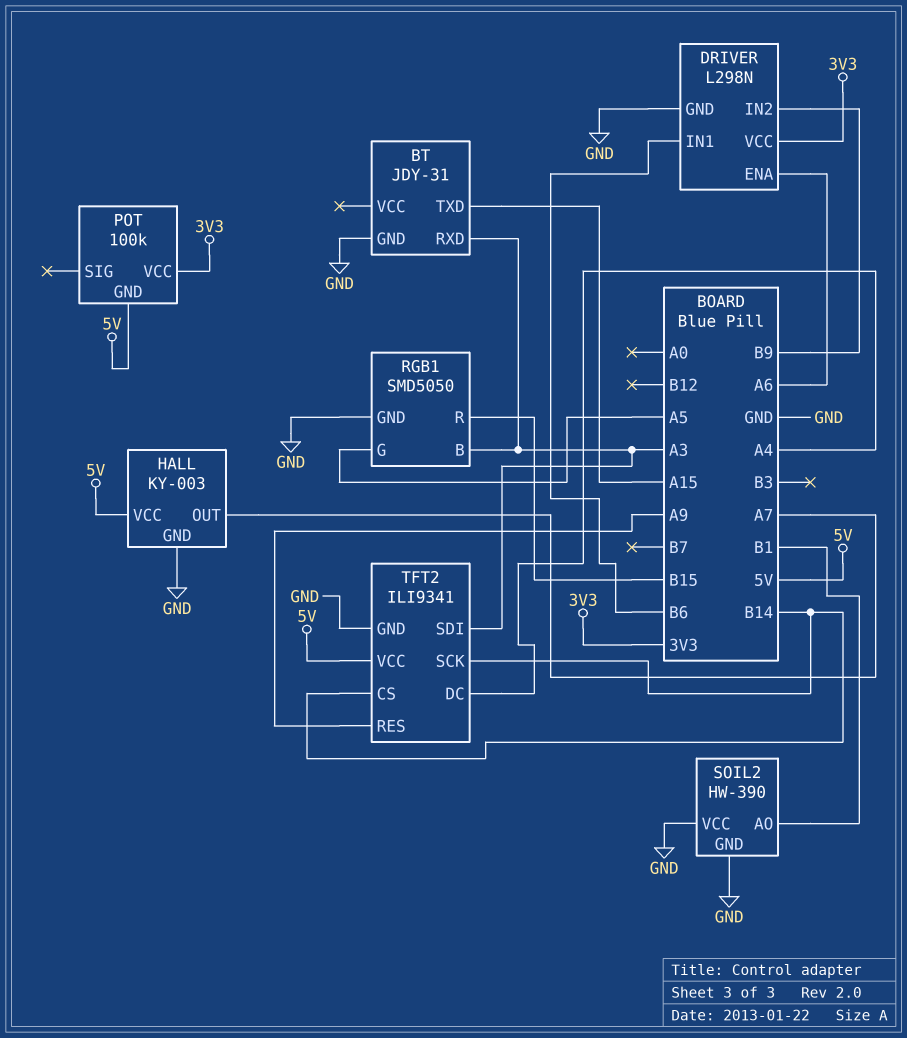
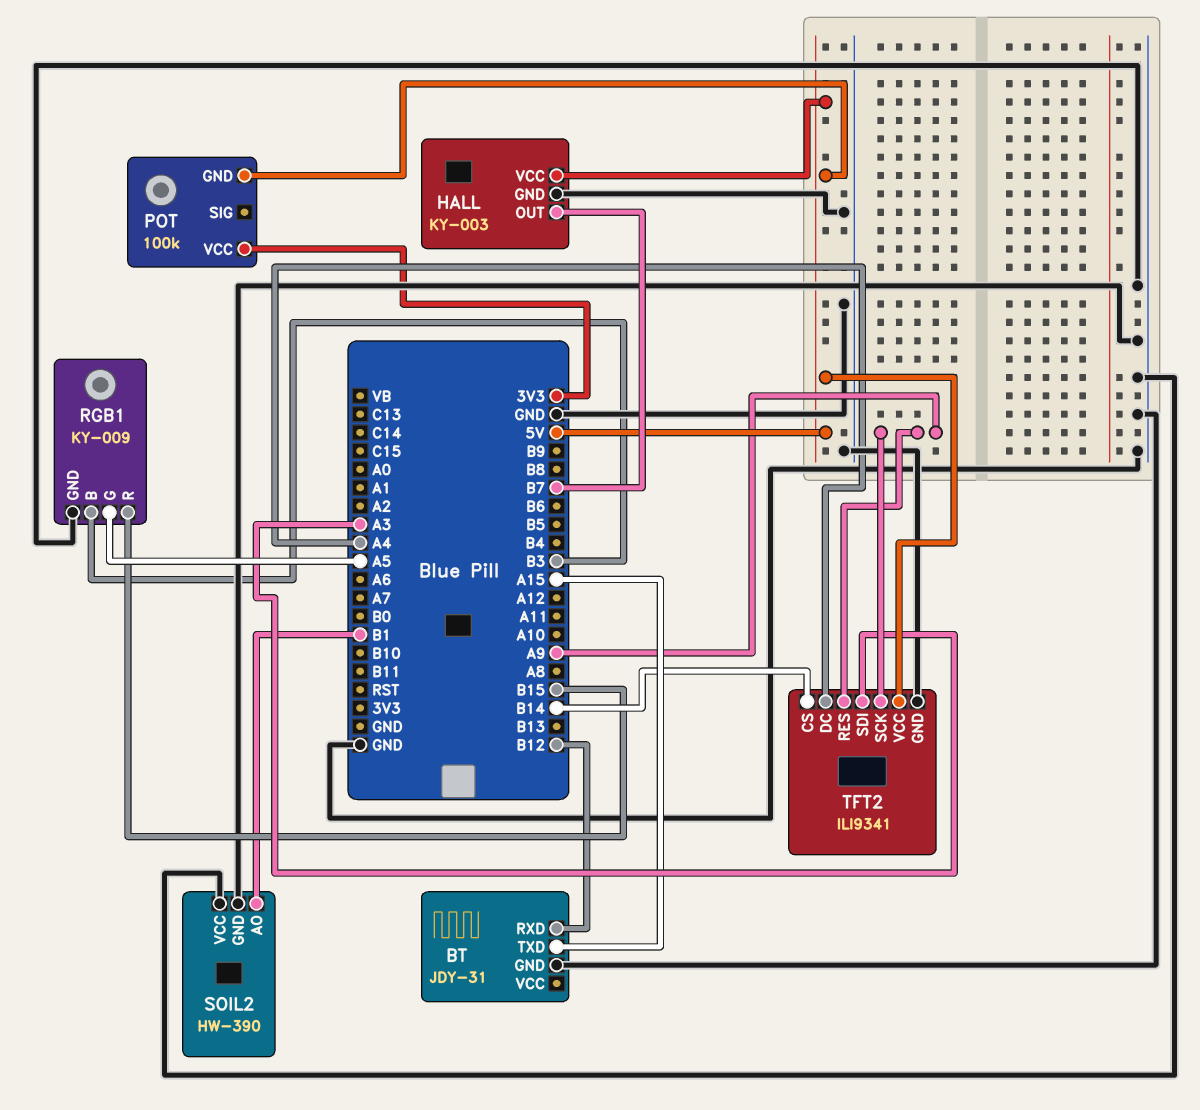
BT pin RXD: A3 -> B12
DRIVER: L298N -> none
DRIVER pin ENA: A6 -> none
DRIVER pin GND: GND -> none
DRIVER pin IN1: B6 -> none
DRIVER pin IN2: B9 -> none
DRIVER pin VCC: 3V3 -> none
HALL pin OUT: A7 -> B7
RGB1: SMD5050 -> KY-009
RGB1 pin B: A3 -> B3
TFT2 pin SCK: B14 -> A9

